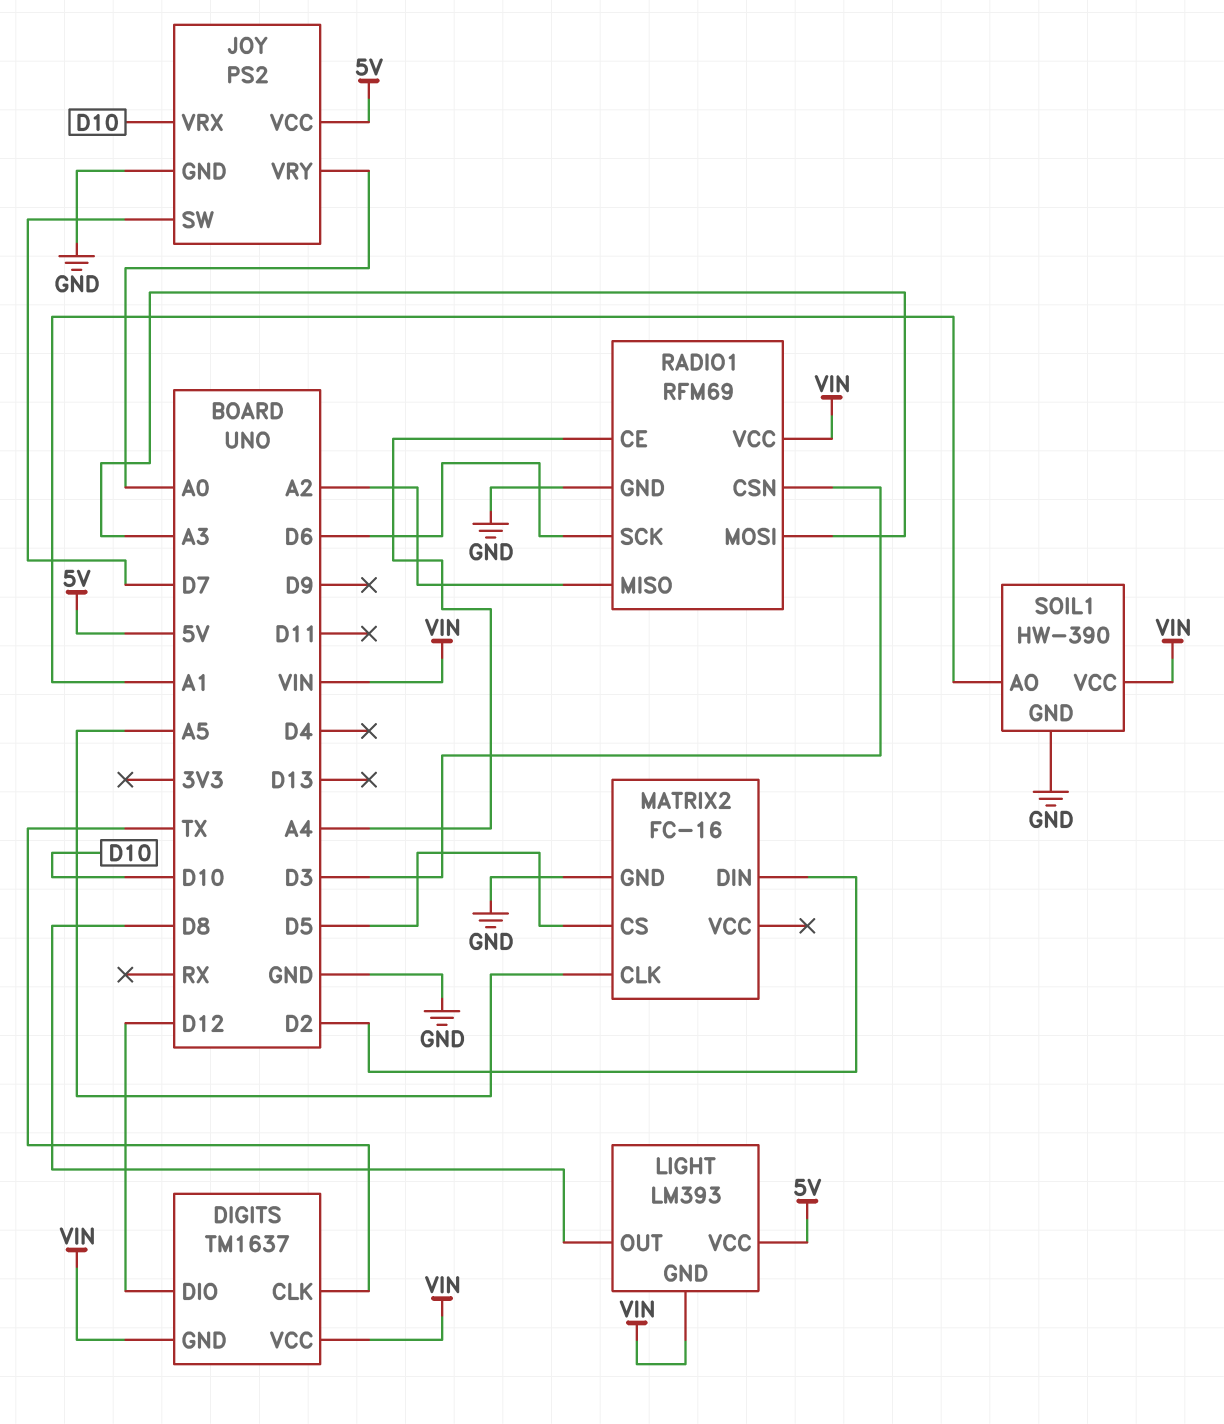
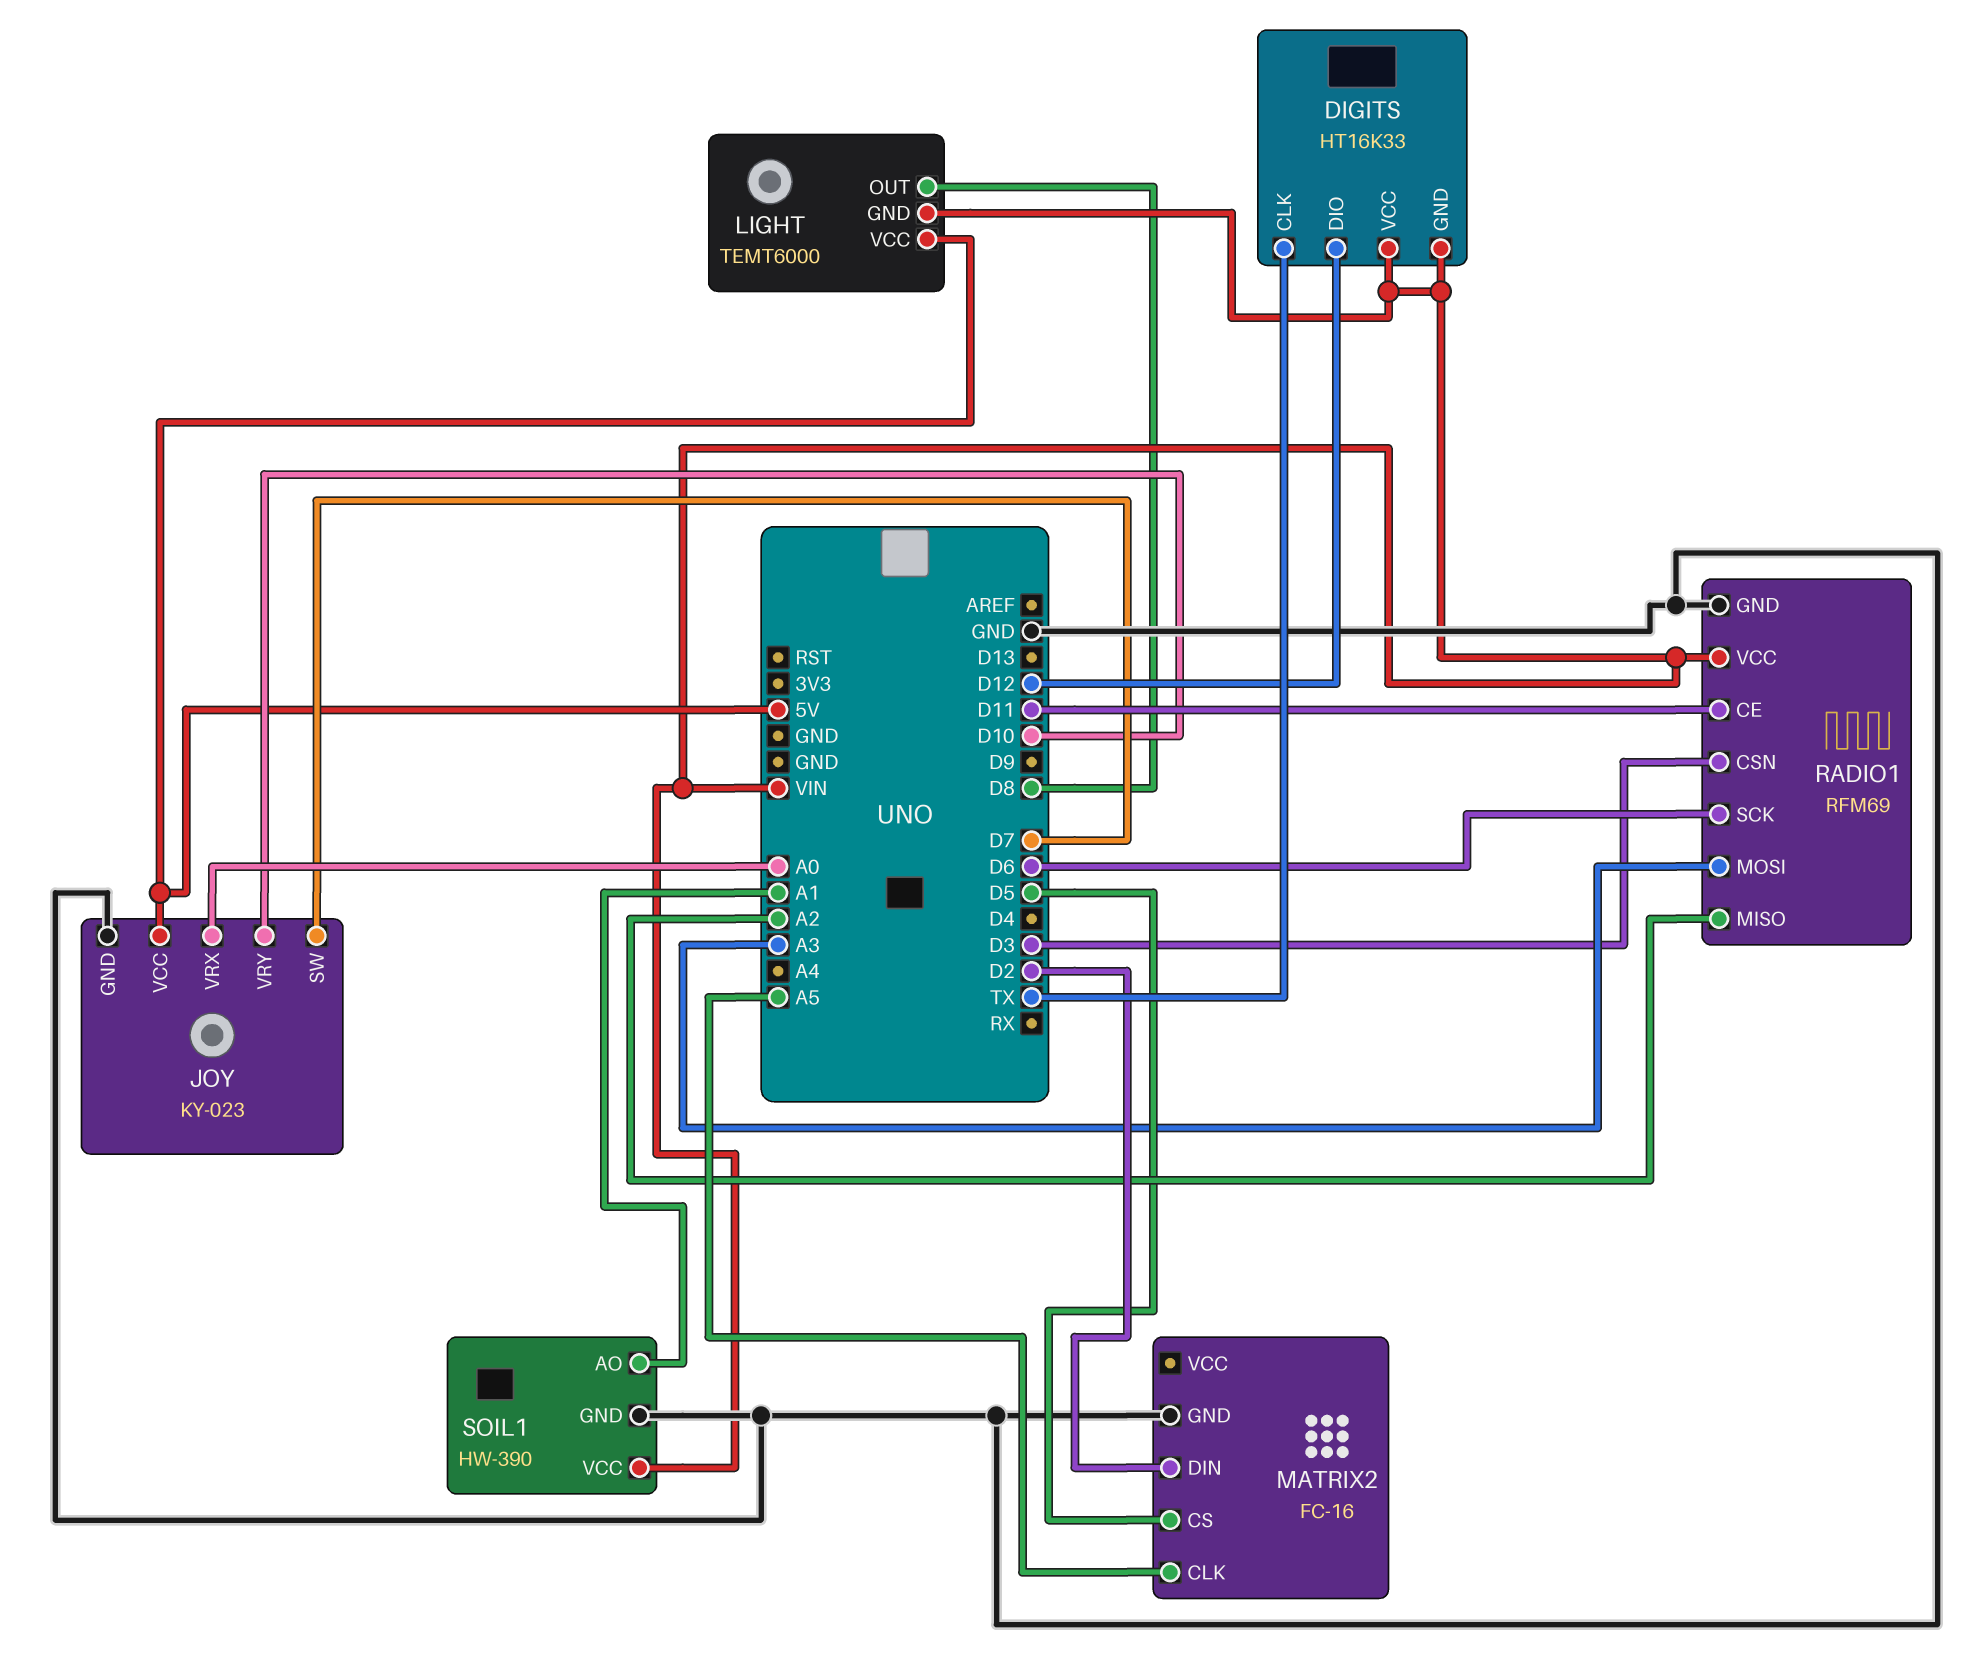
DIGITS: TM1637 -> HT16K33
JOY: PS2 -> KY-023
JOY pin VRX: D10 -> A0
JOY pin VRY: A0 -> D10
LIGHT: LM393 -> TEMT6000
RADIO1 pin CE: A4 -> D11

